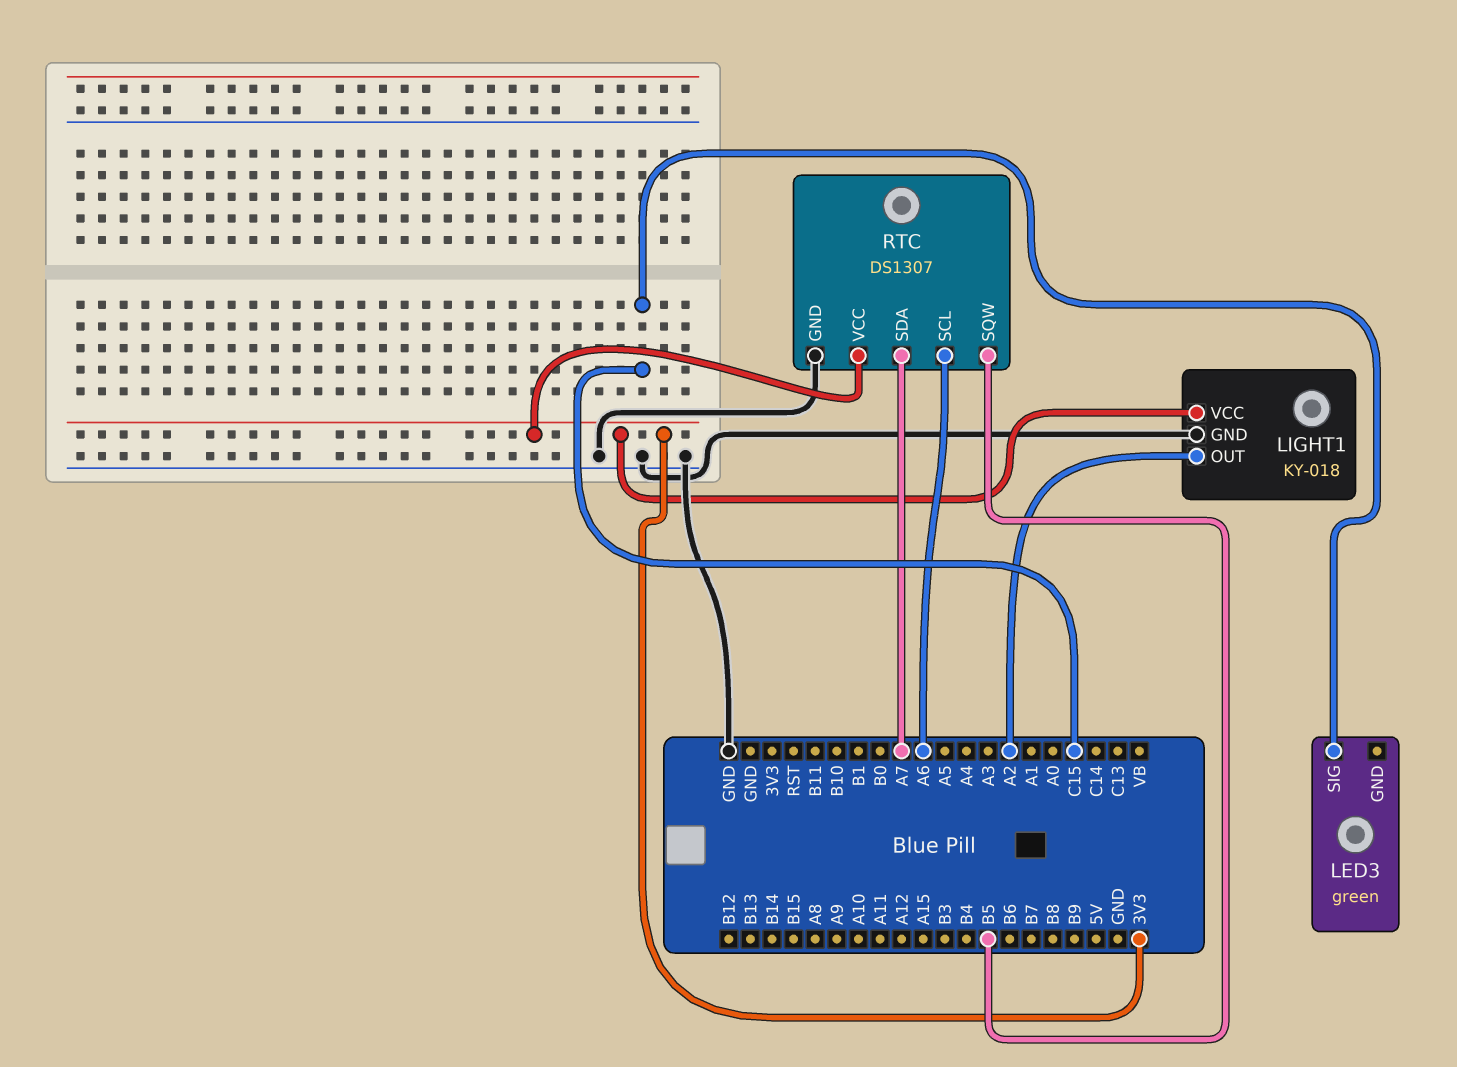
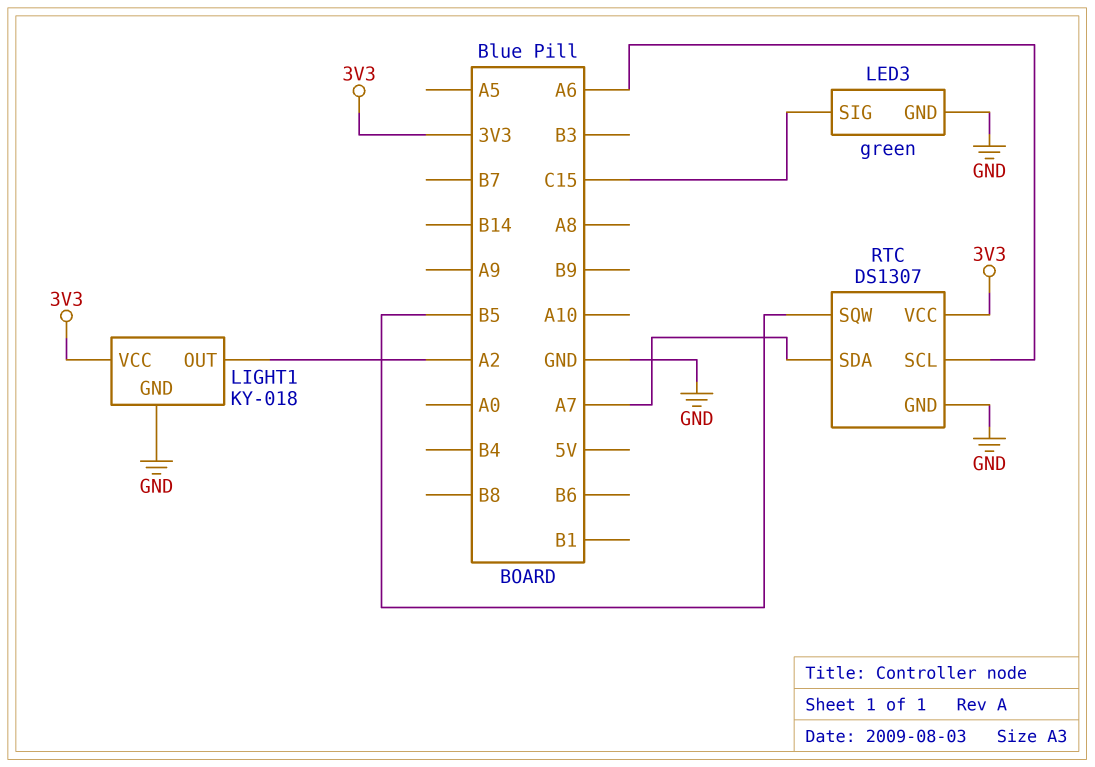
LED3 pin GND: none -> GND

